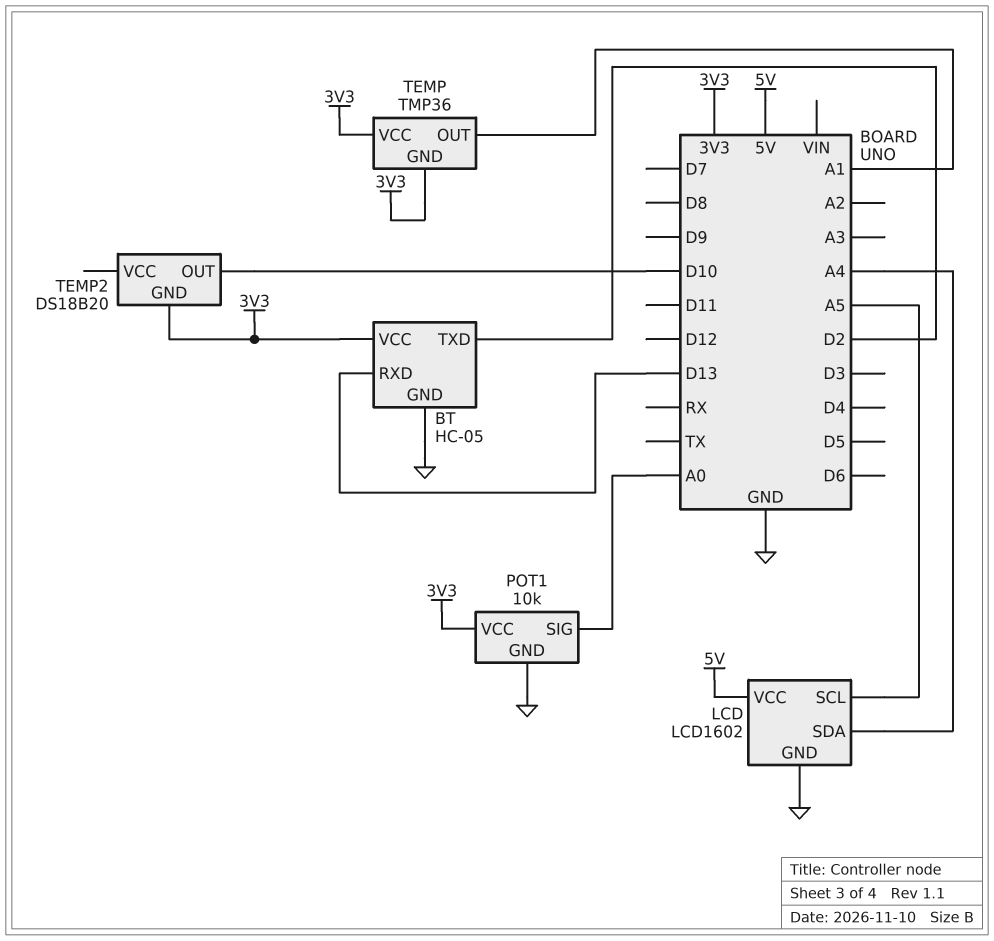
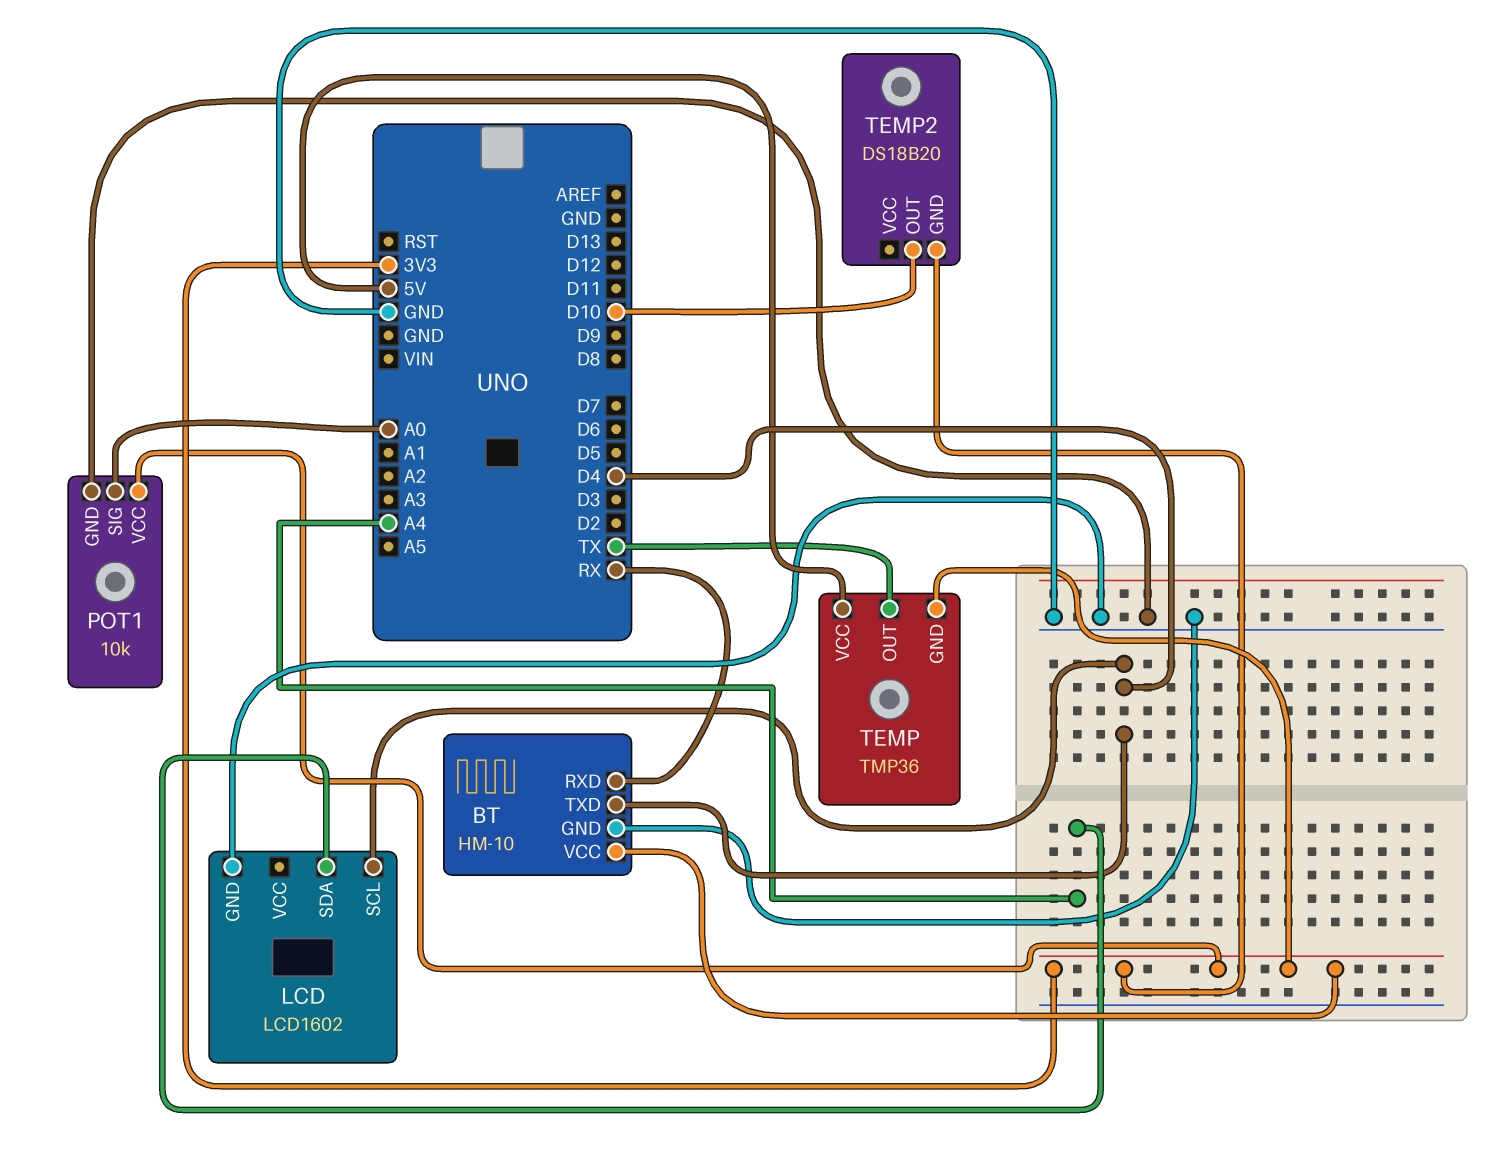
BT: HC-05 -> HM-10
BT pin RXD: D13 -> RX
BT pin TXD: D2 -> D4
LCD pin SCL: A5 -> D4
LCD pin VCC: 5V -> none
TEMP pin OUT: A1 -> TX
TEMP pin VCC: 3V3 -> 5V

